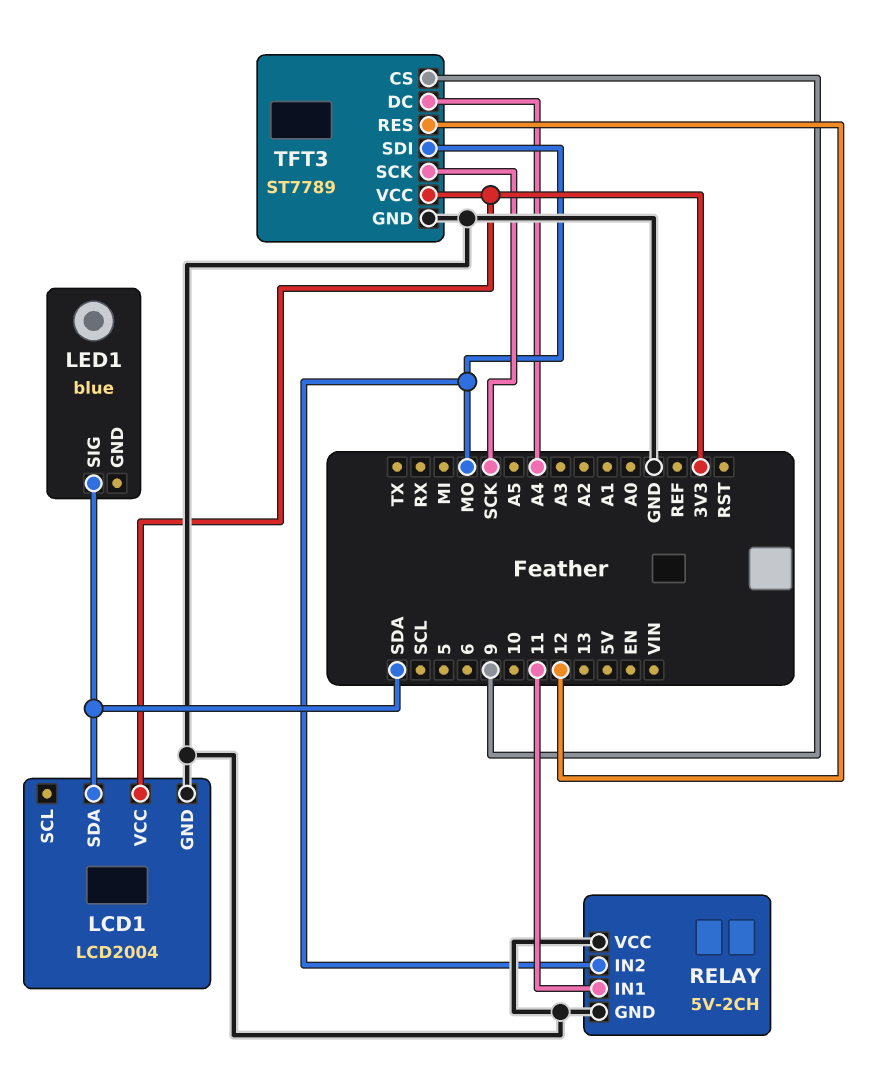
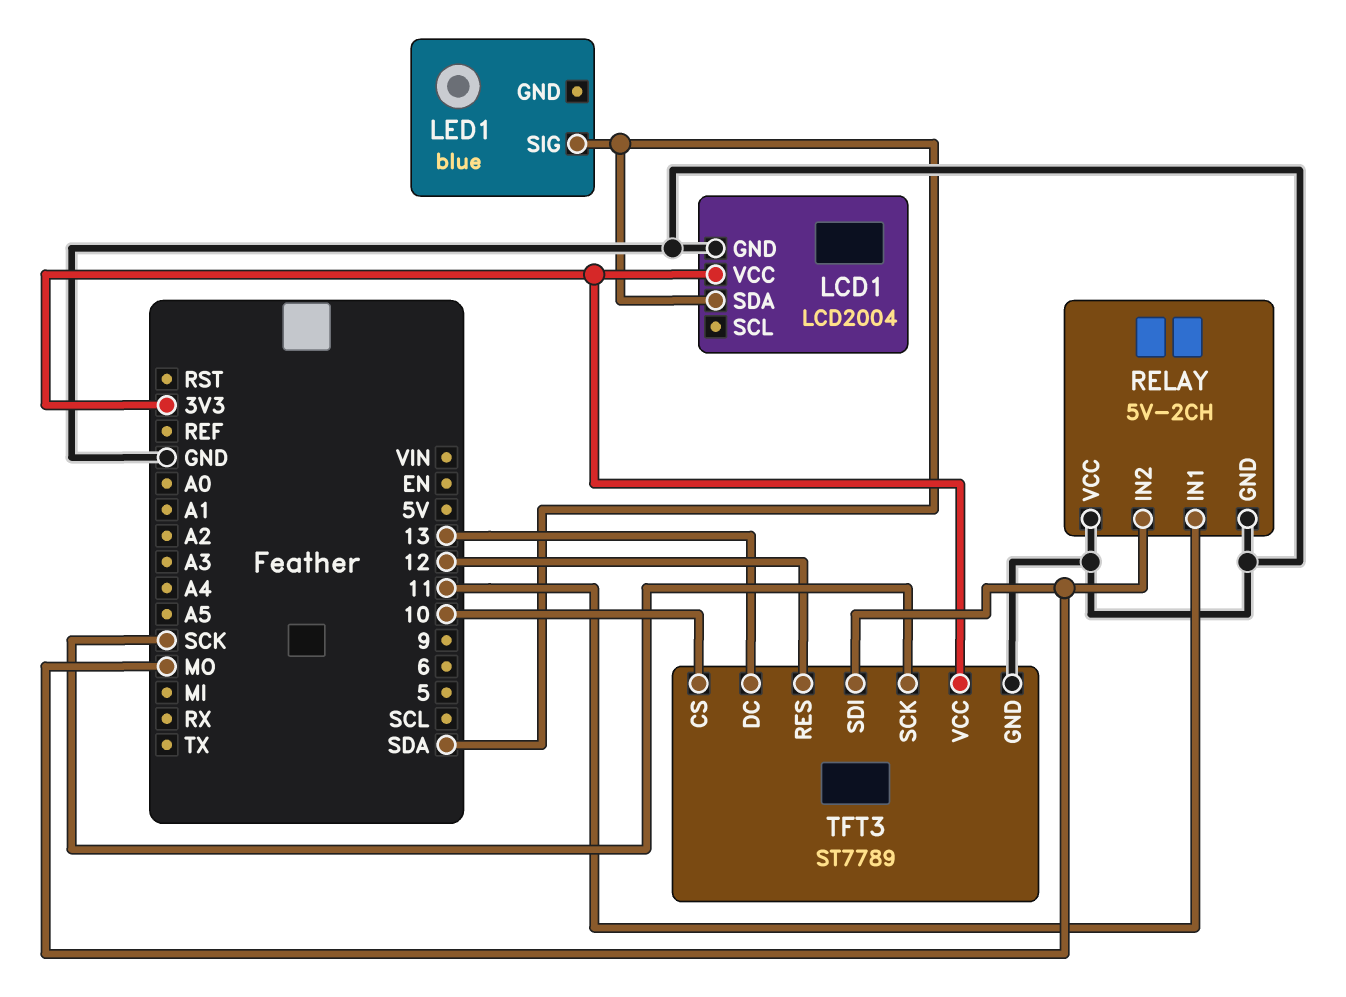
TFT3 pin CS: 9 -> 10
TFT3 pin DC: A4 -> 13

